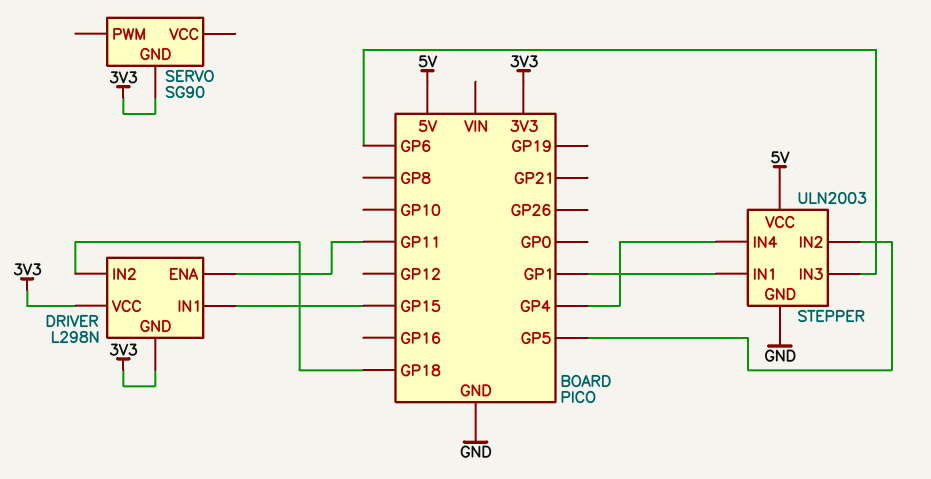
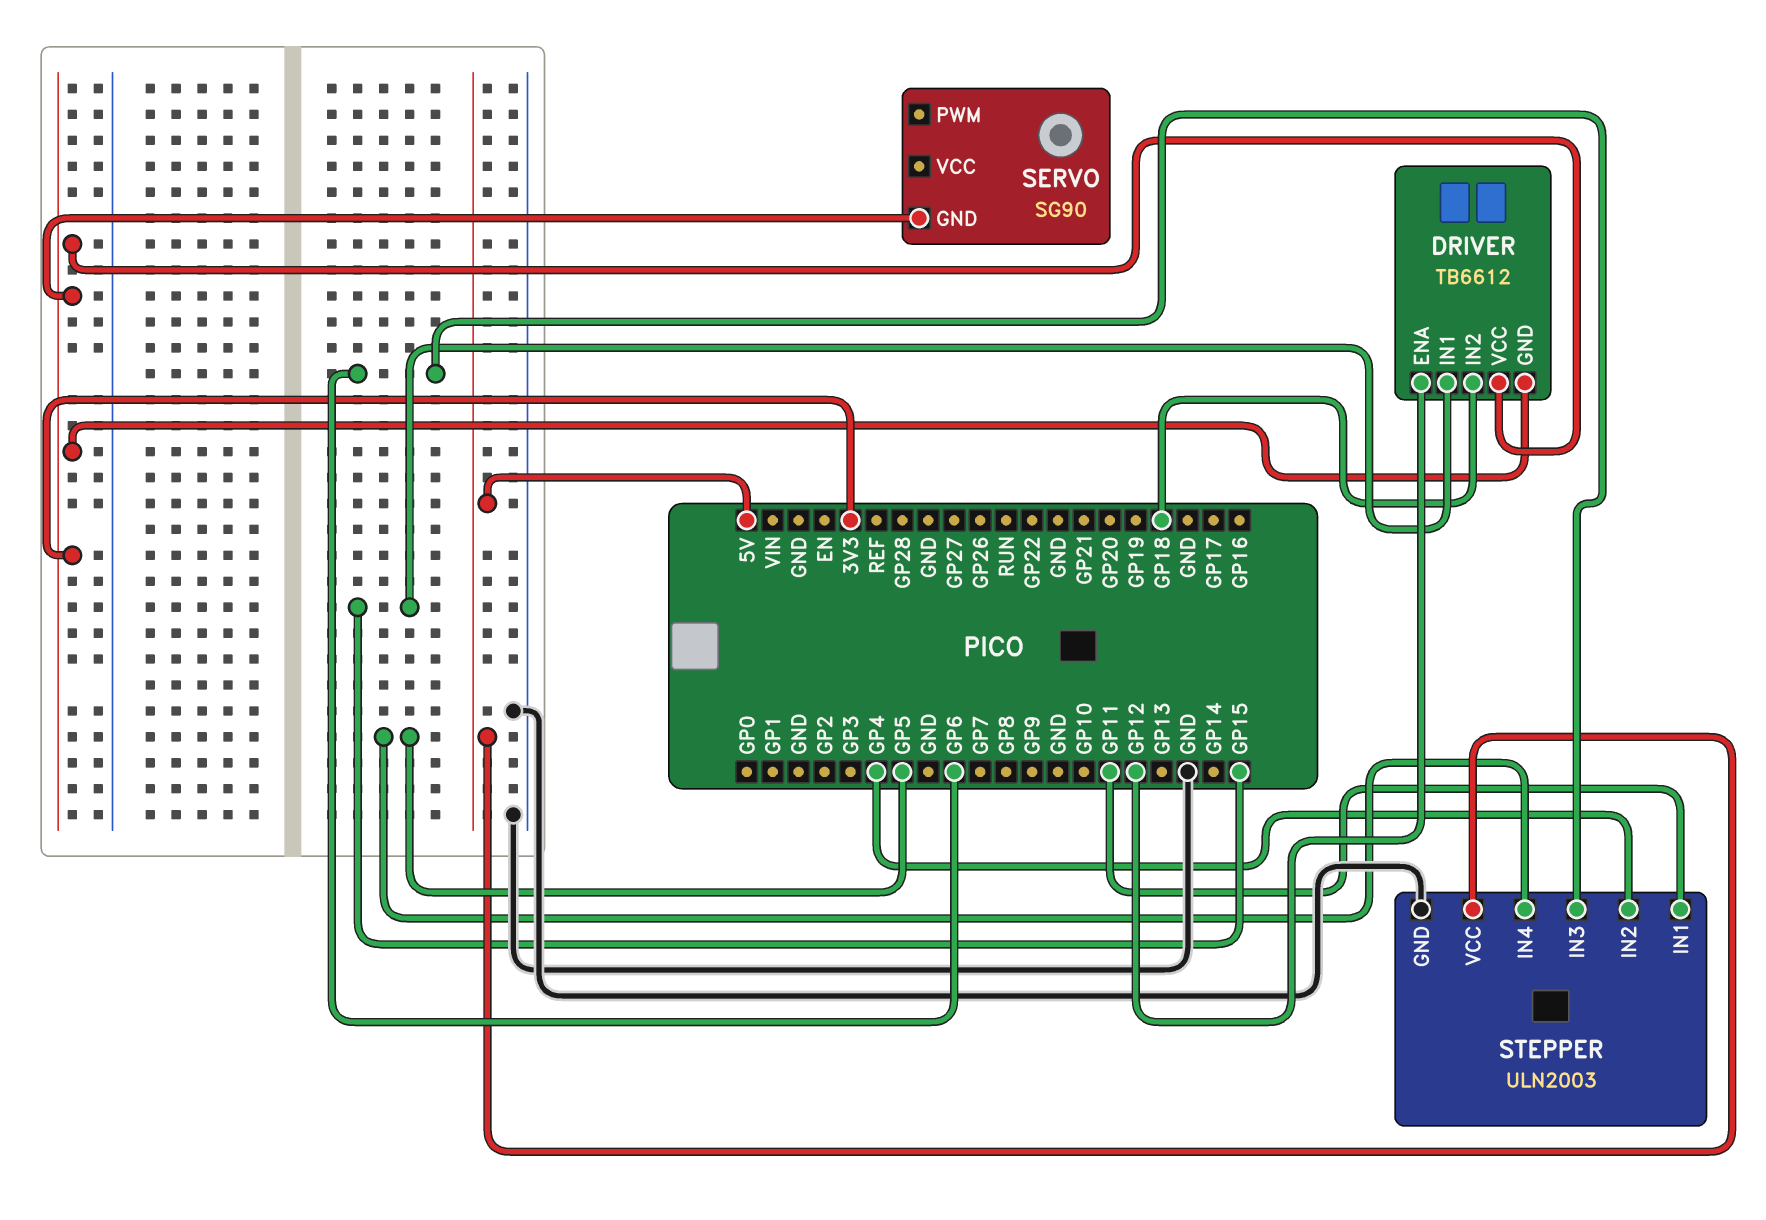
DRIVER: L298N -> TB6612
DRIVER pin ENA: GP11 -> GP12
STEPPER pin IN1: GP1 -> GP11
STEPPER pin IN2: GP5 -> GP4
STEPPER pin IN4: GP4 -> GP5

